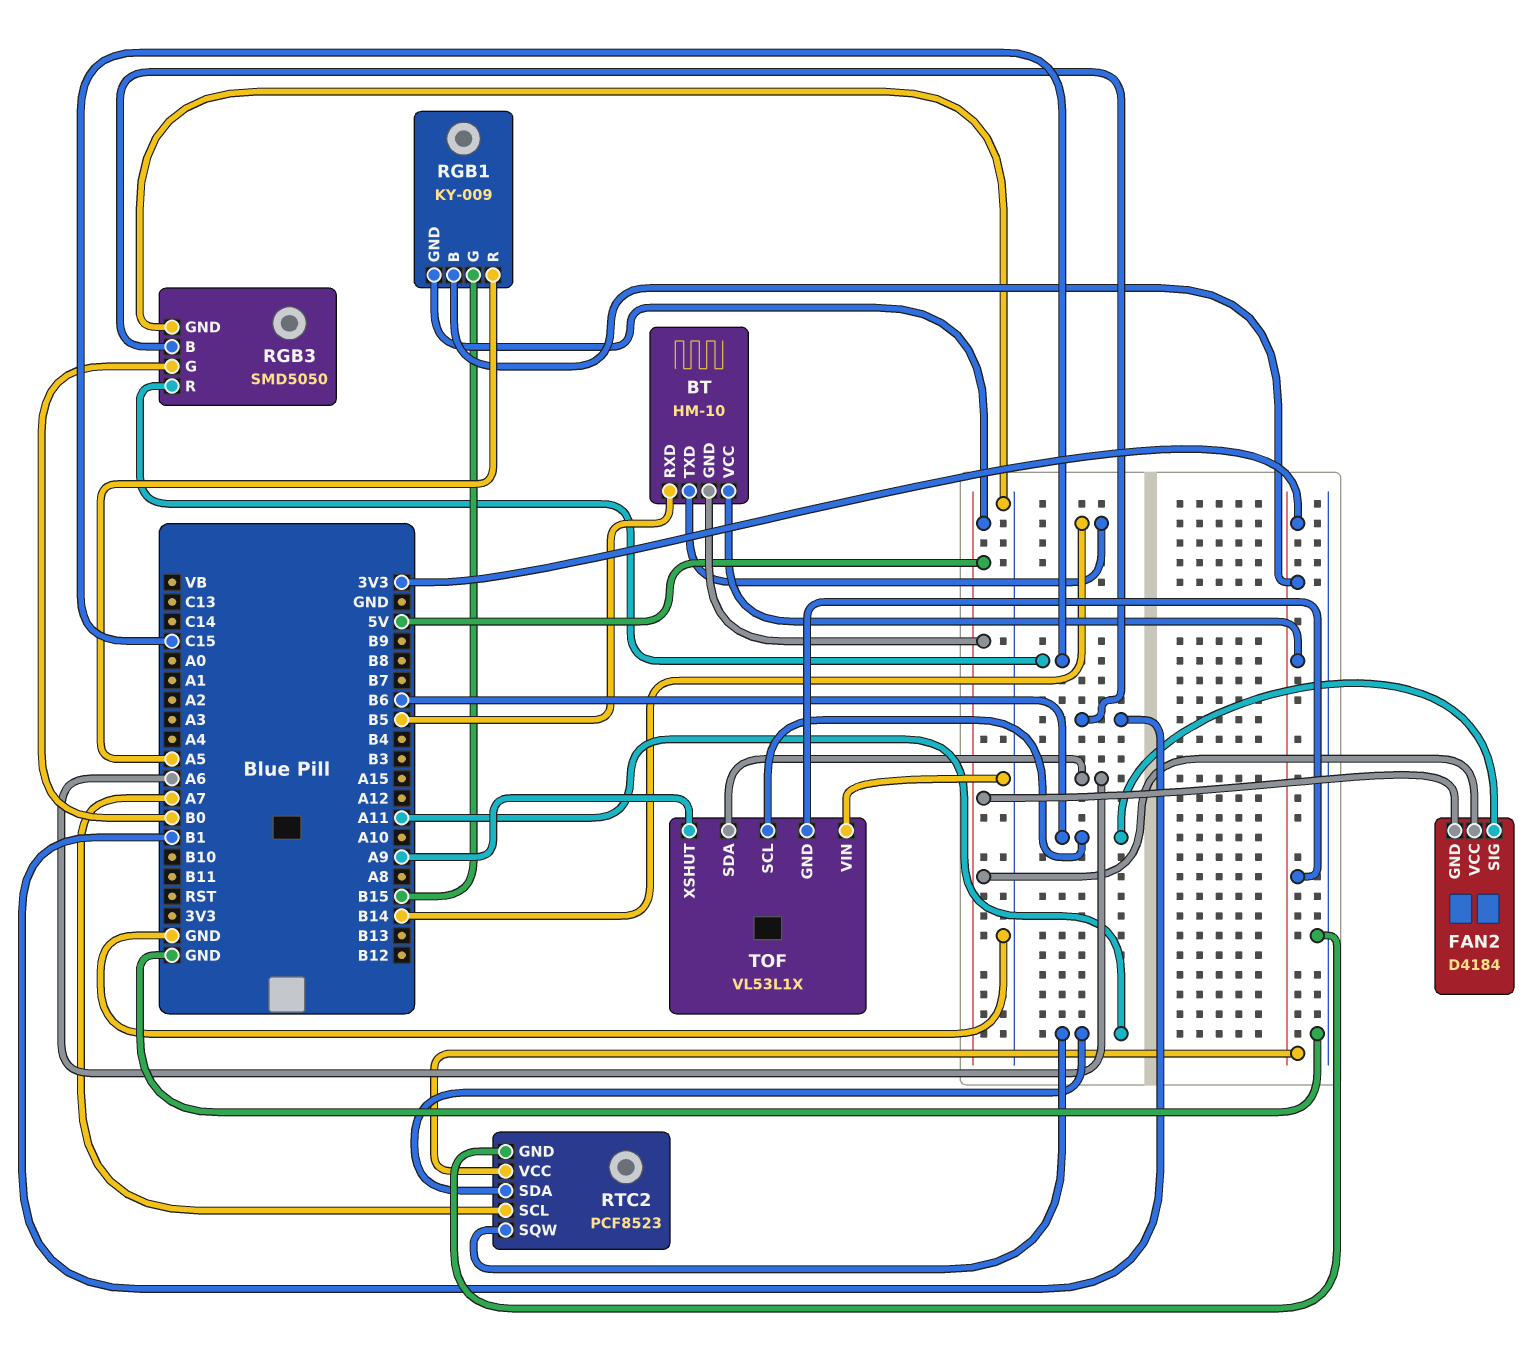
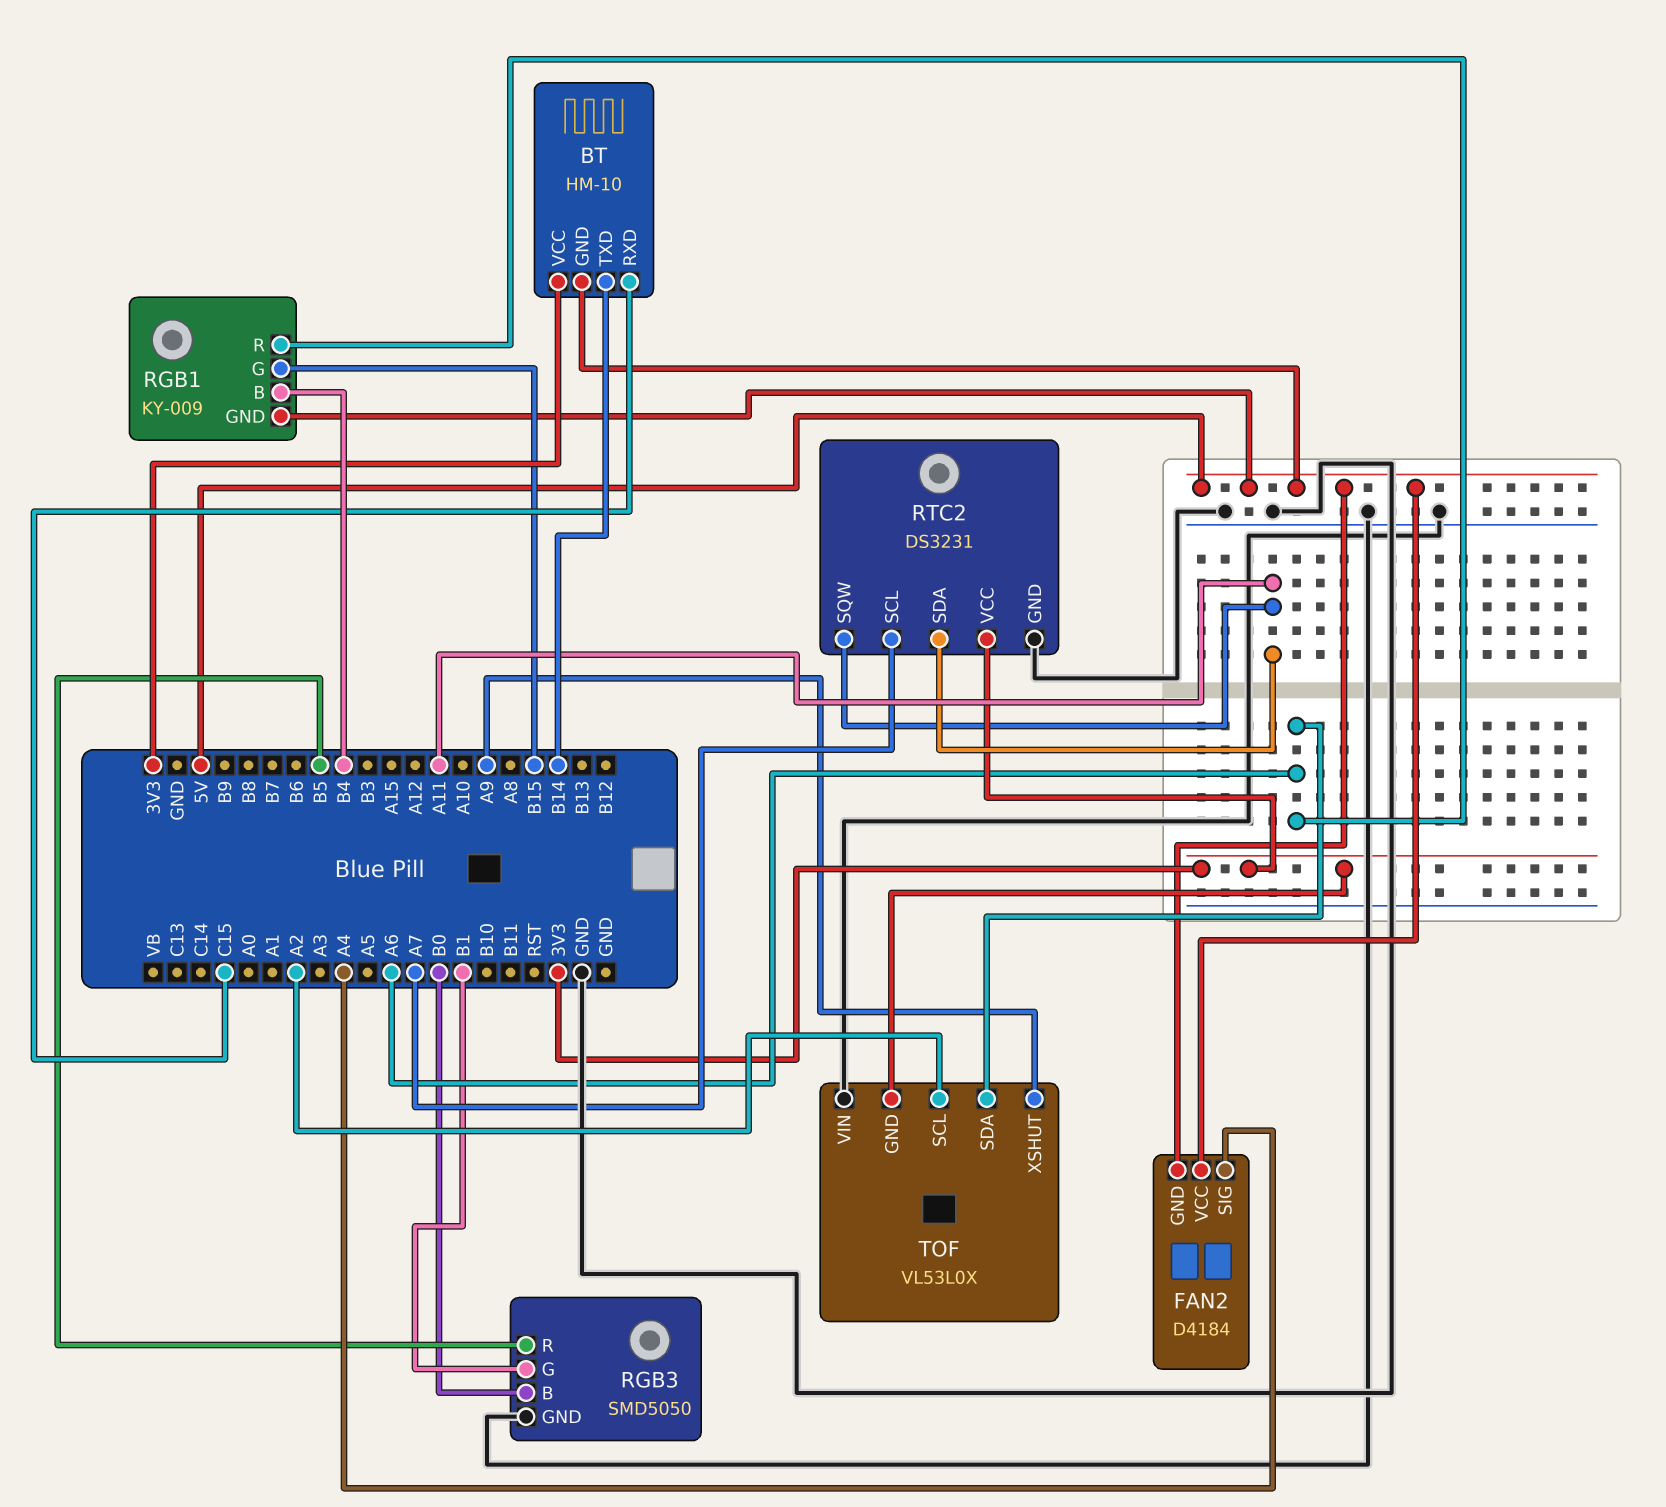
BT pin RXD: B5 -> C15
FAN2 pin SIG: B6 -> A4
RGB1 pin B: 3V3 -> B4
RGB1 pin R: A5 -> A6
RGB3 pin B: B1 -> B0
RGB3 pin G: B0 -> B1
RGB3 pin R: C15 -> B5
RTC2: PCF8523 -> DS3231
TOF: VL53L1X -> VL53L0X
TOF pin SCL: B6 -> A2

